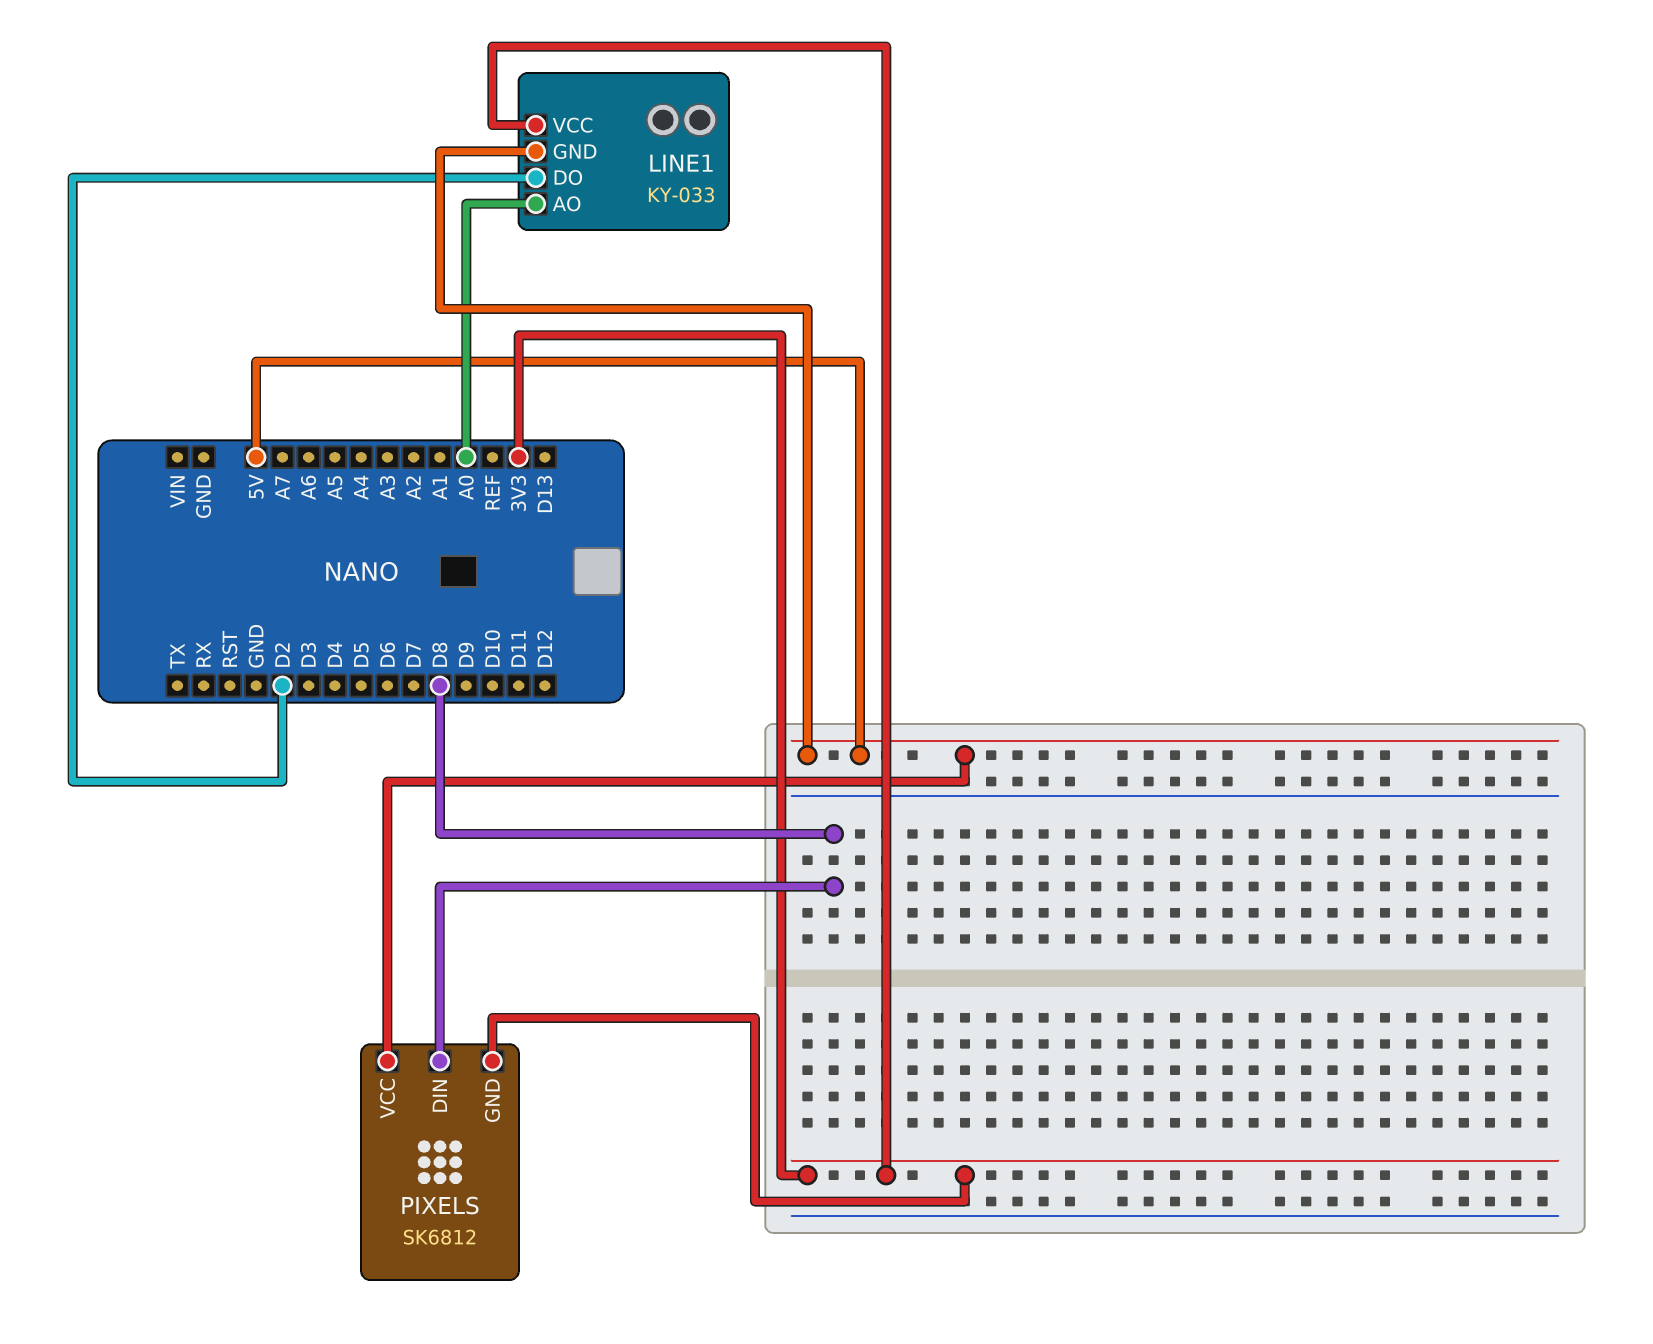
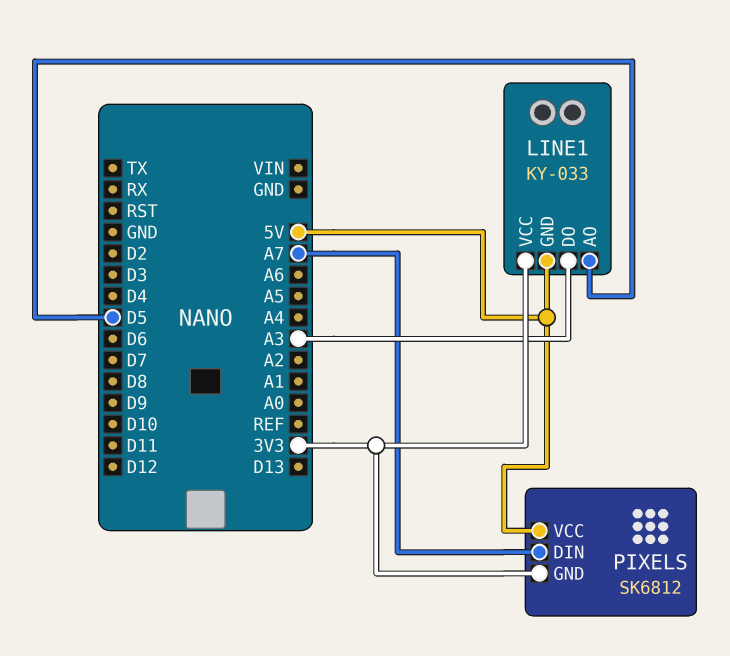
LINE1 pin AO: A0 -> D5
LINE1 pin DO: D2 -> A3
PIXELS pin DIN: D8 -> A7

